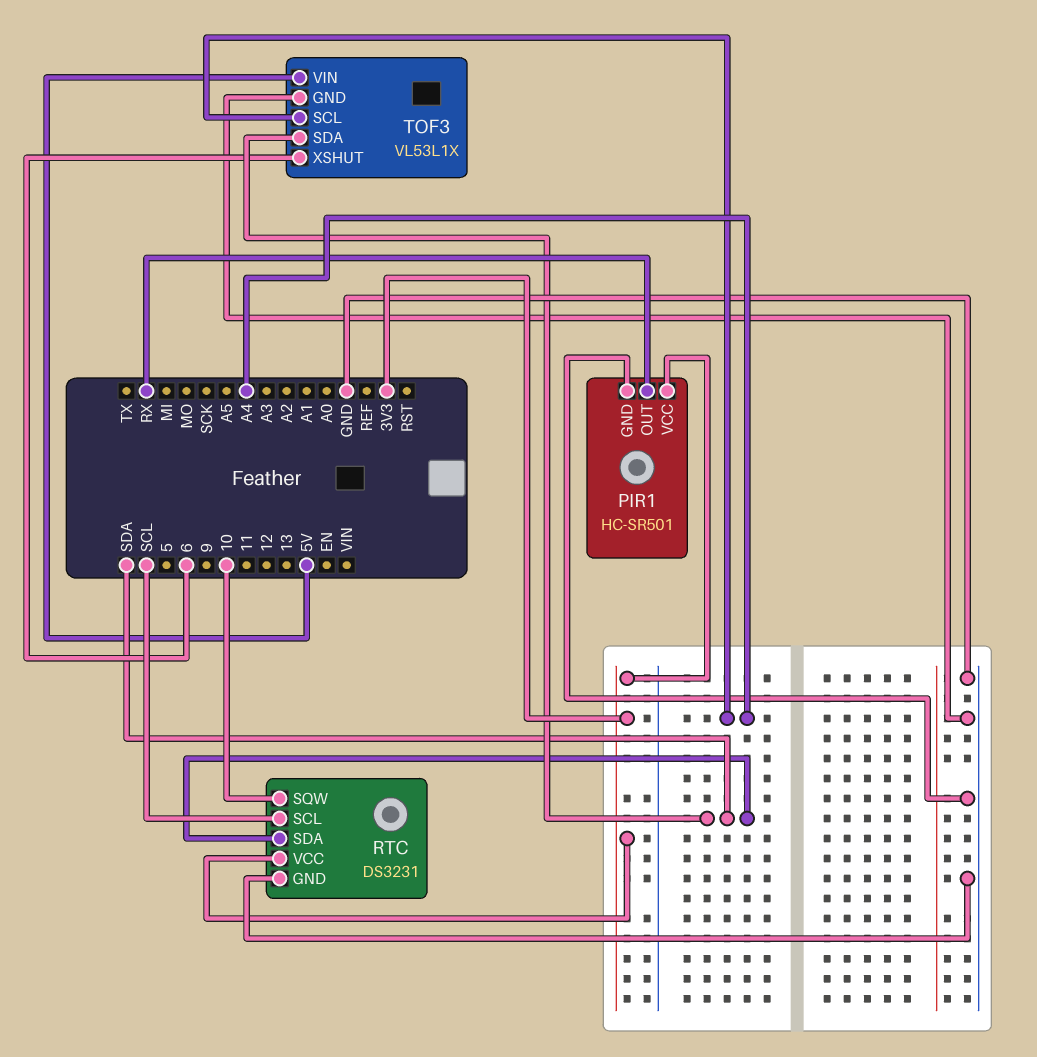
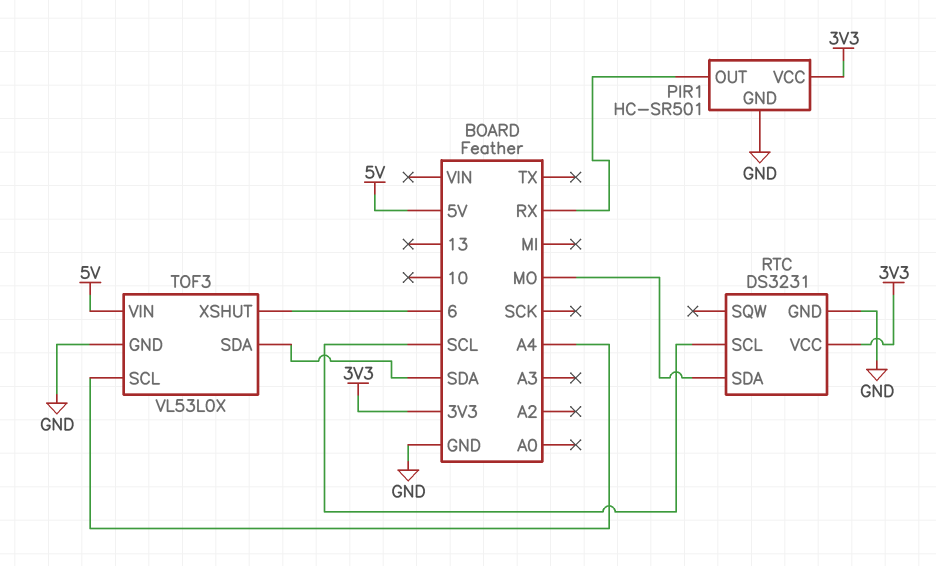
RTC pin SDA: SDA -> MO
RTC pin SQW: 10 -> none
TOF3: VL53L1X -> VL53L0X

